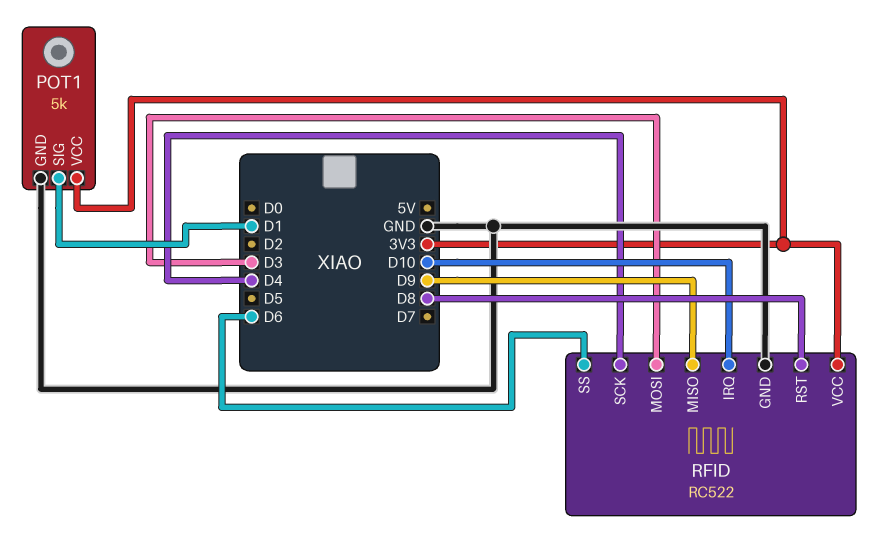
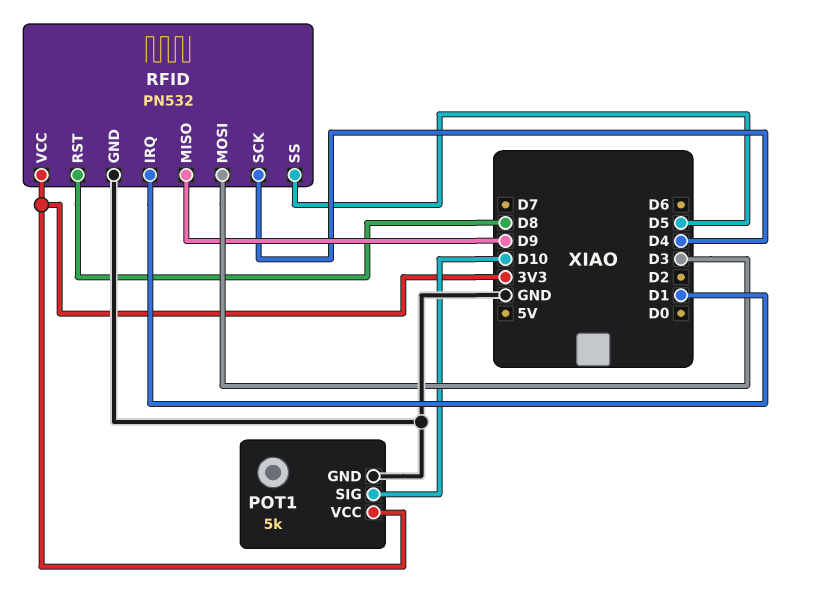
POT1 pin SIG: D1 -> D10
RFID: RC522 -> PN532
RFID pin IRQ: D10 -> D1
RFID pin SS: D6 -> D5

